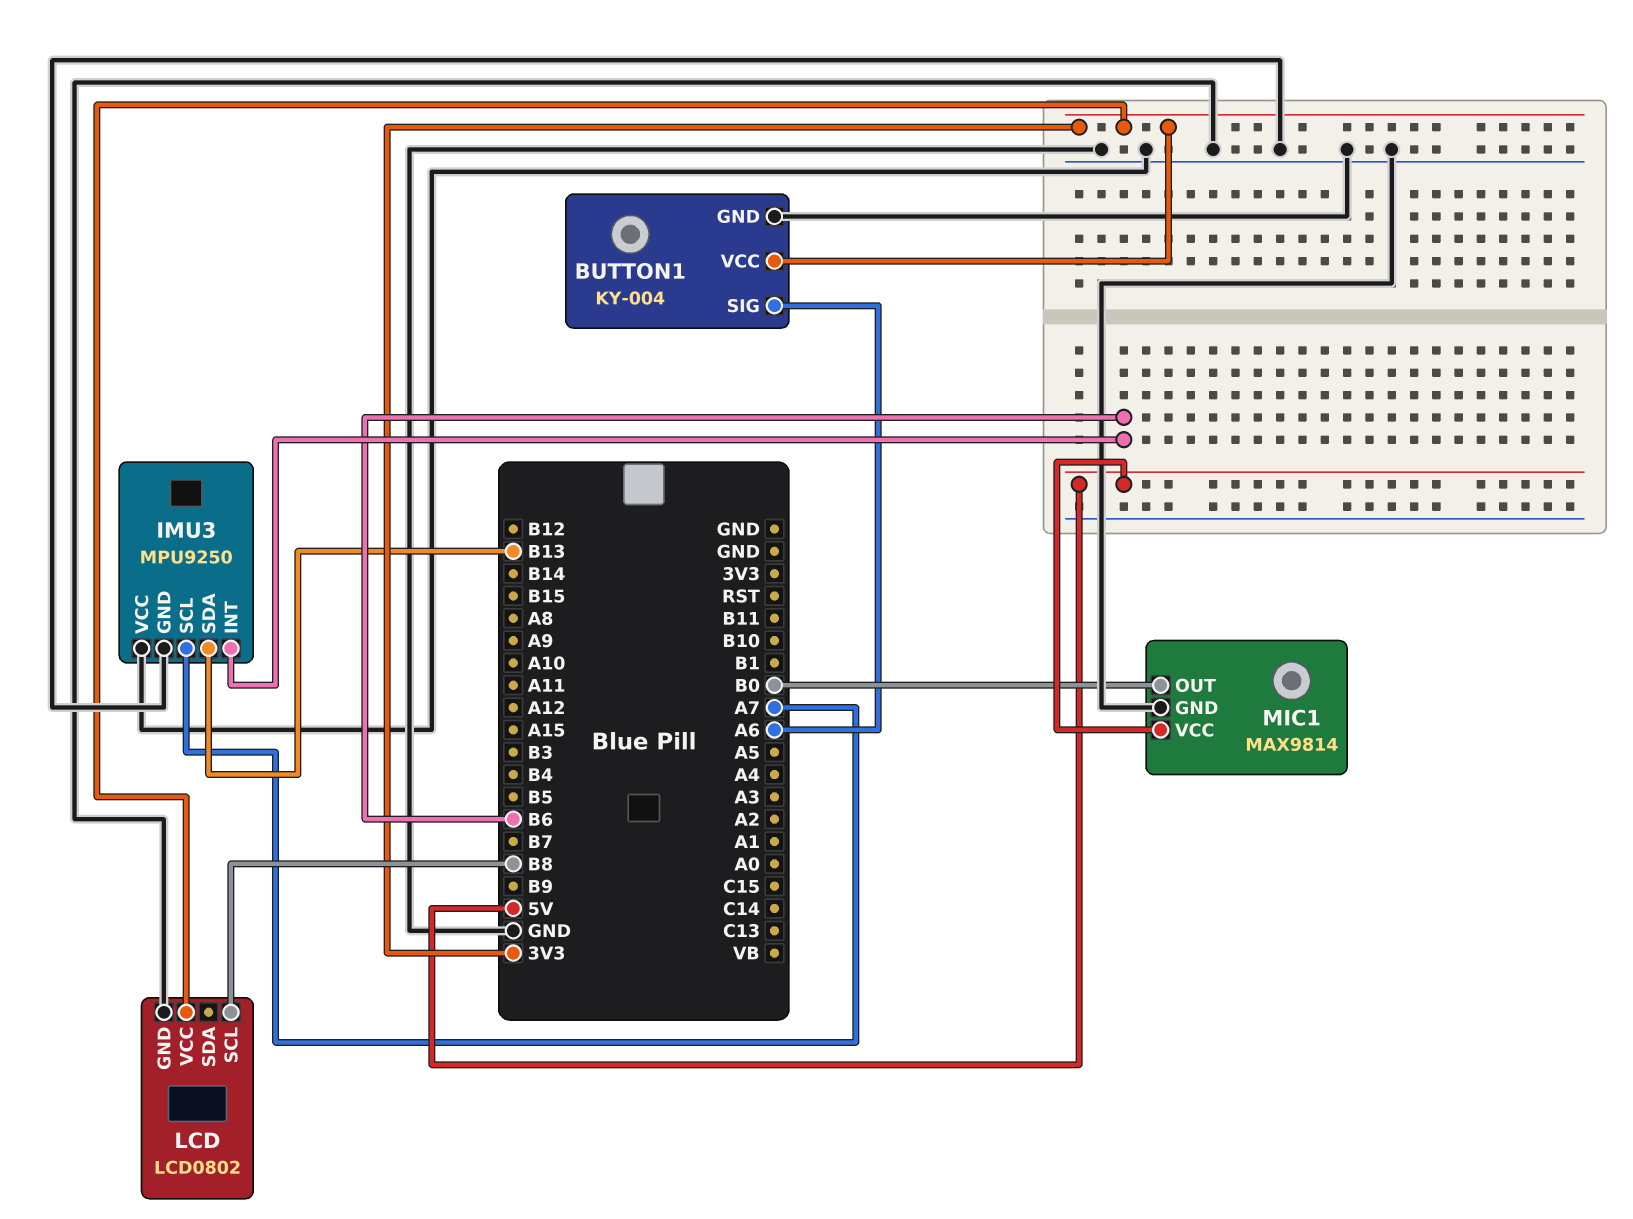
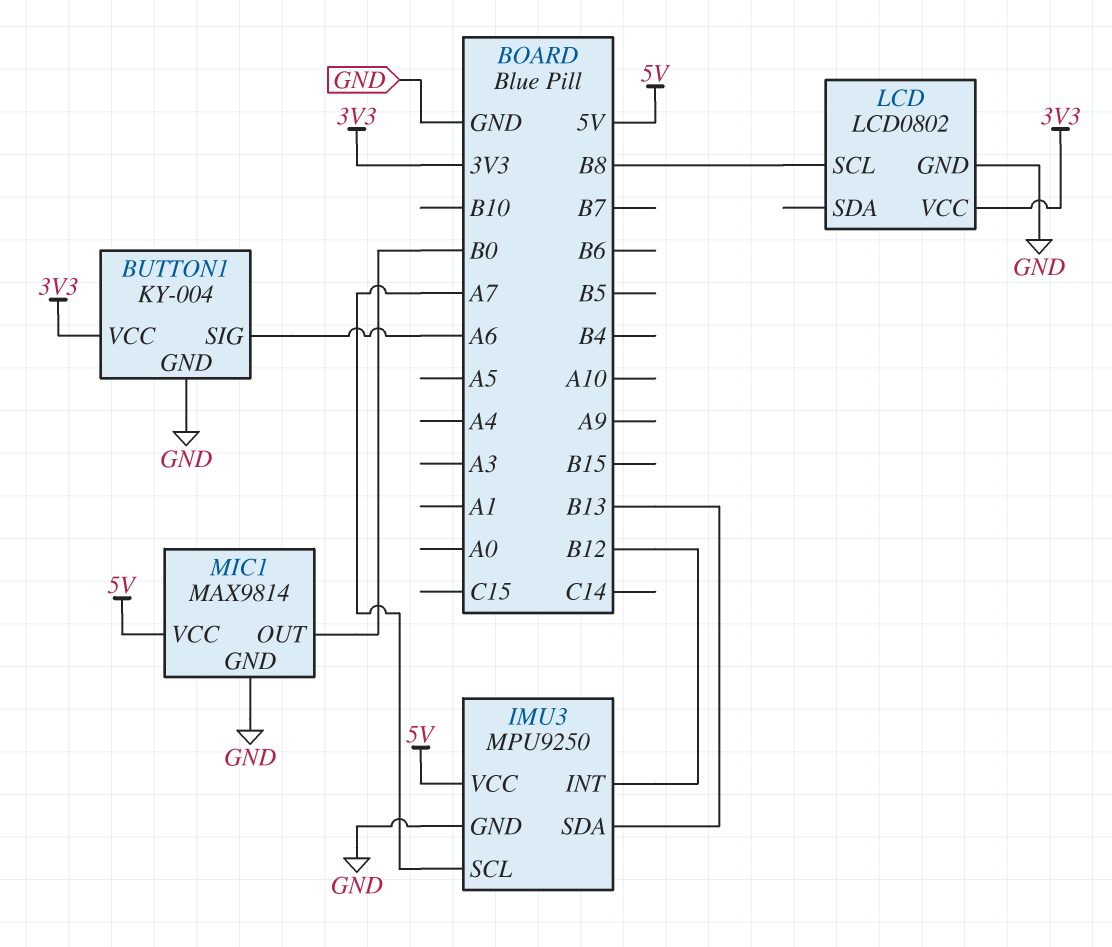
IMU3 pin INT: B6 -> B12
IMU3 pin VCC: GND -> 5V

